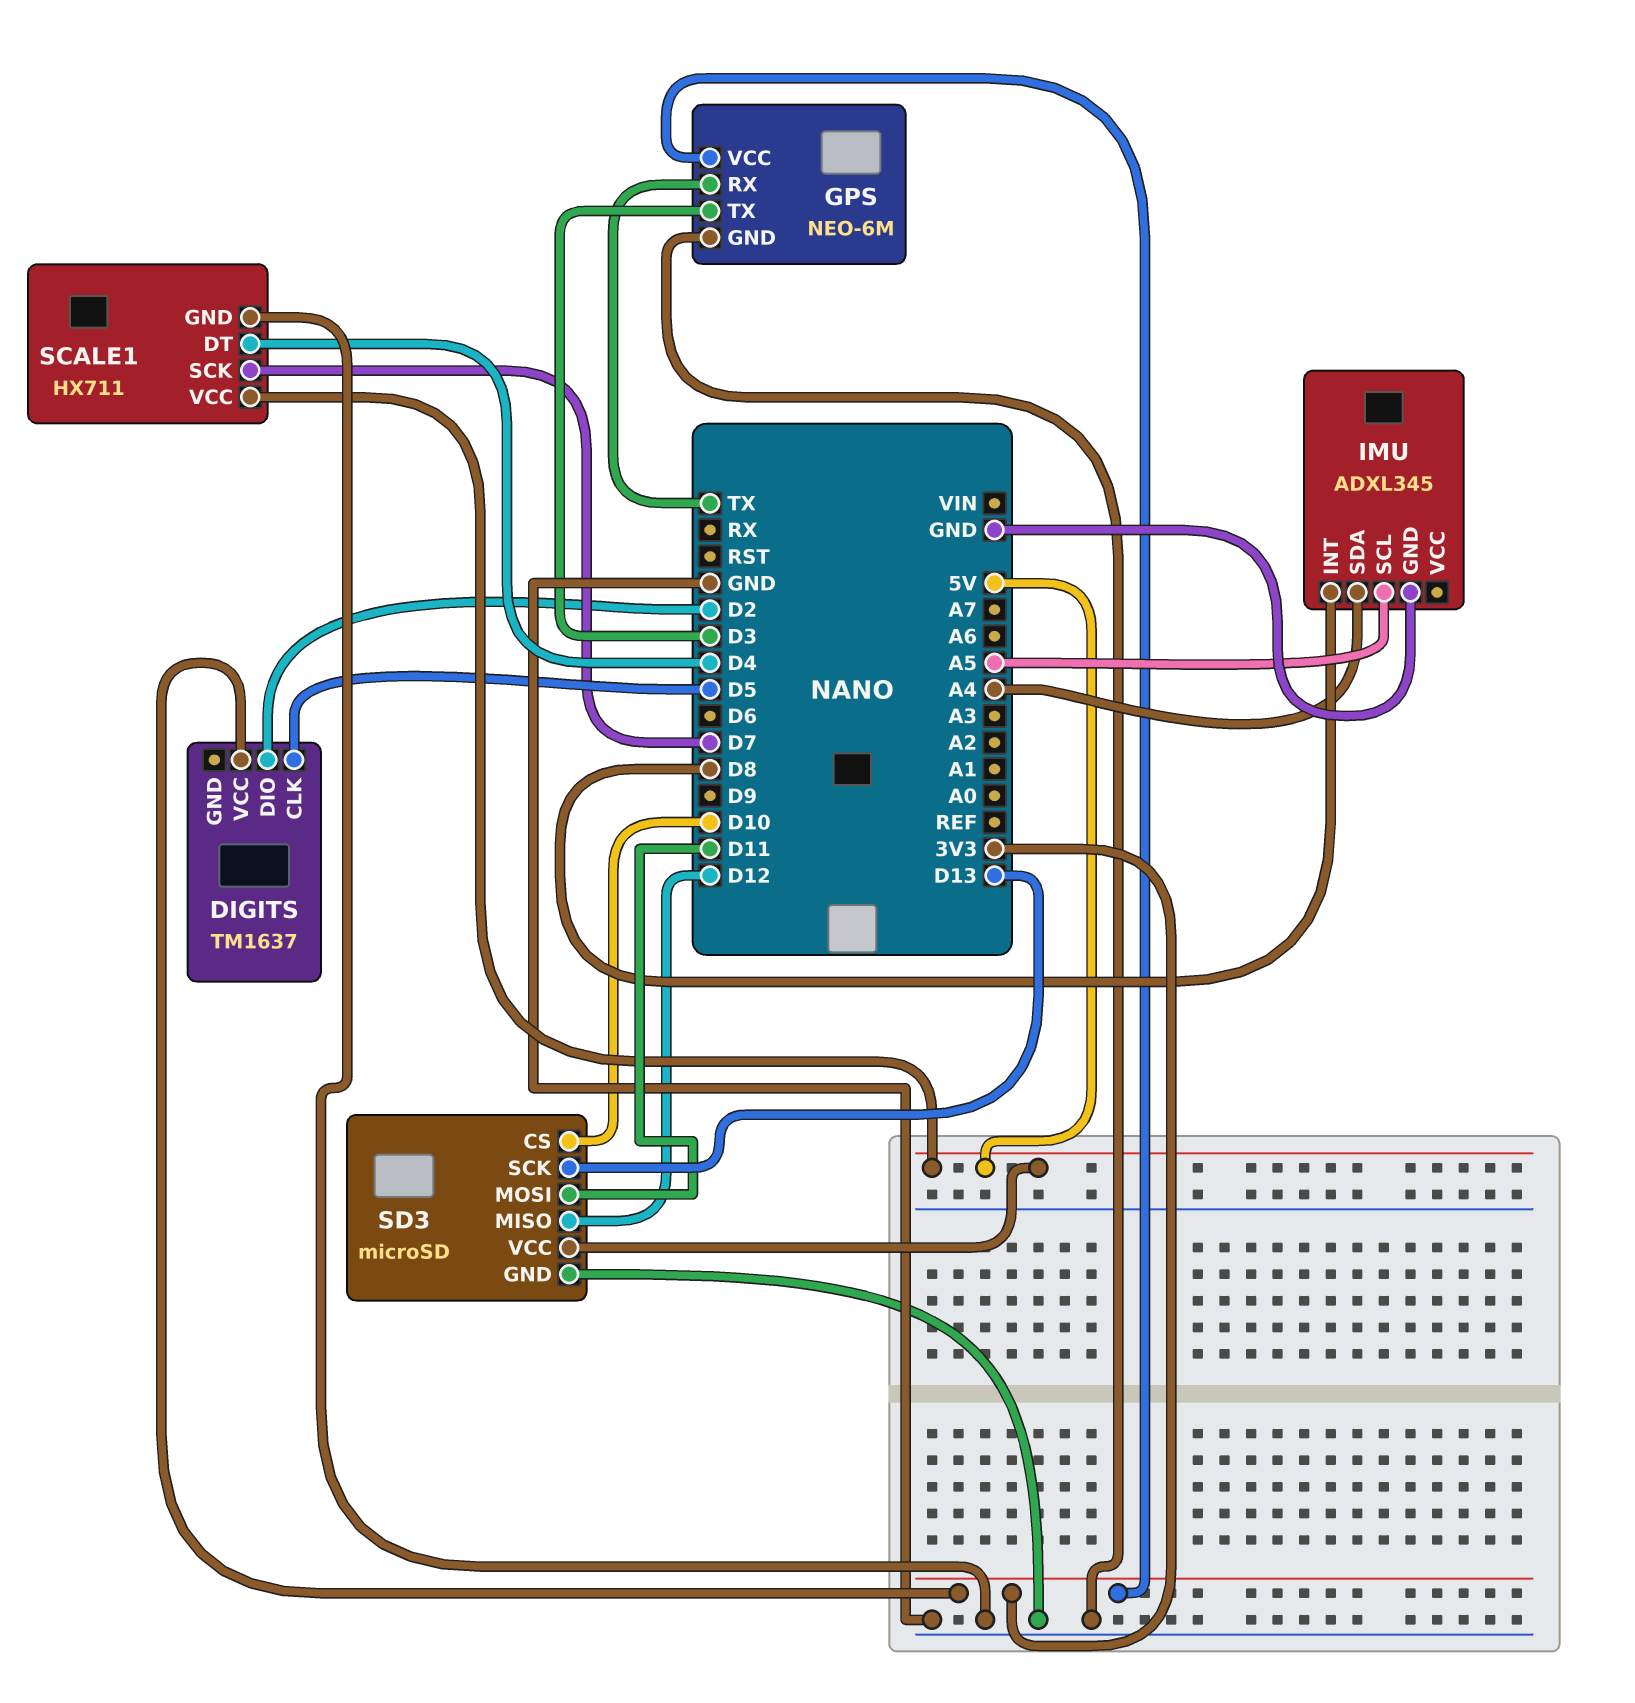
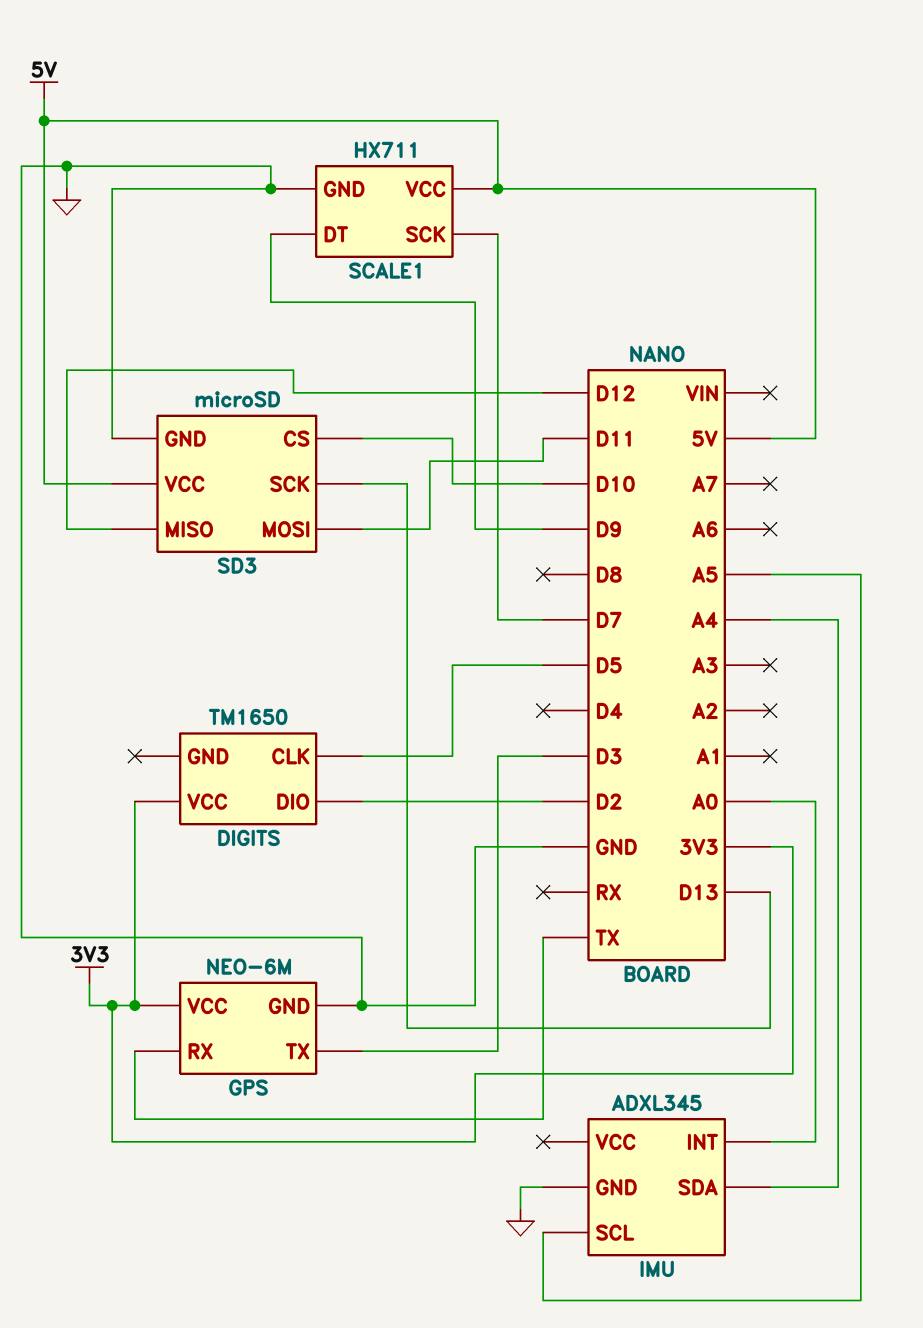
DIGITS: TM1637 -> TM1650
IMU pin INT: D8 -> A0
SCALE1 pin DT: D4 -> D9

